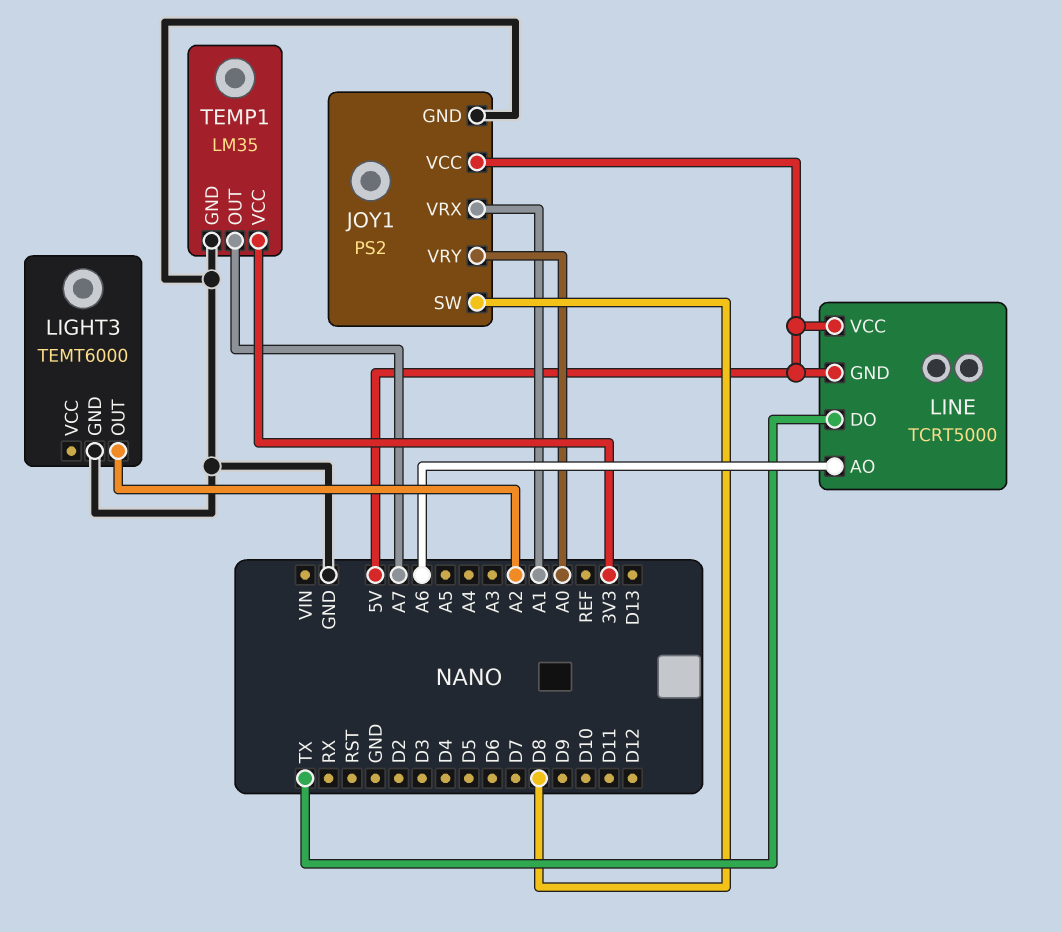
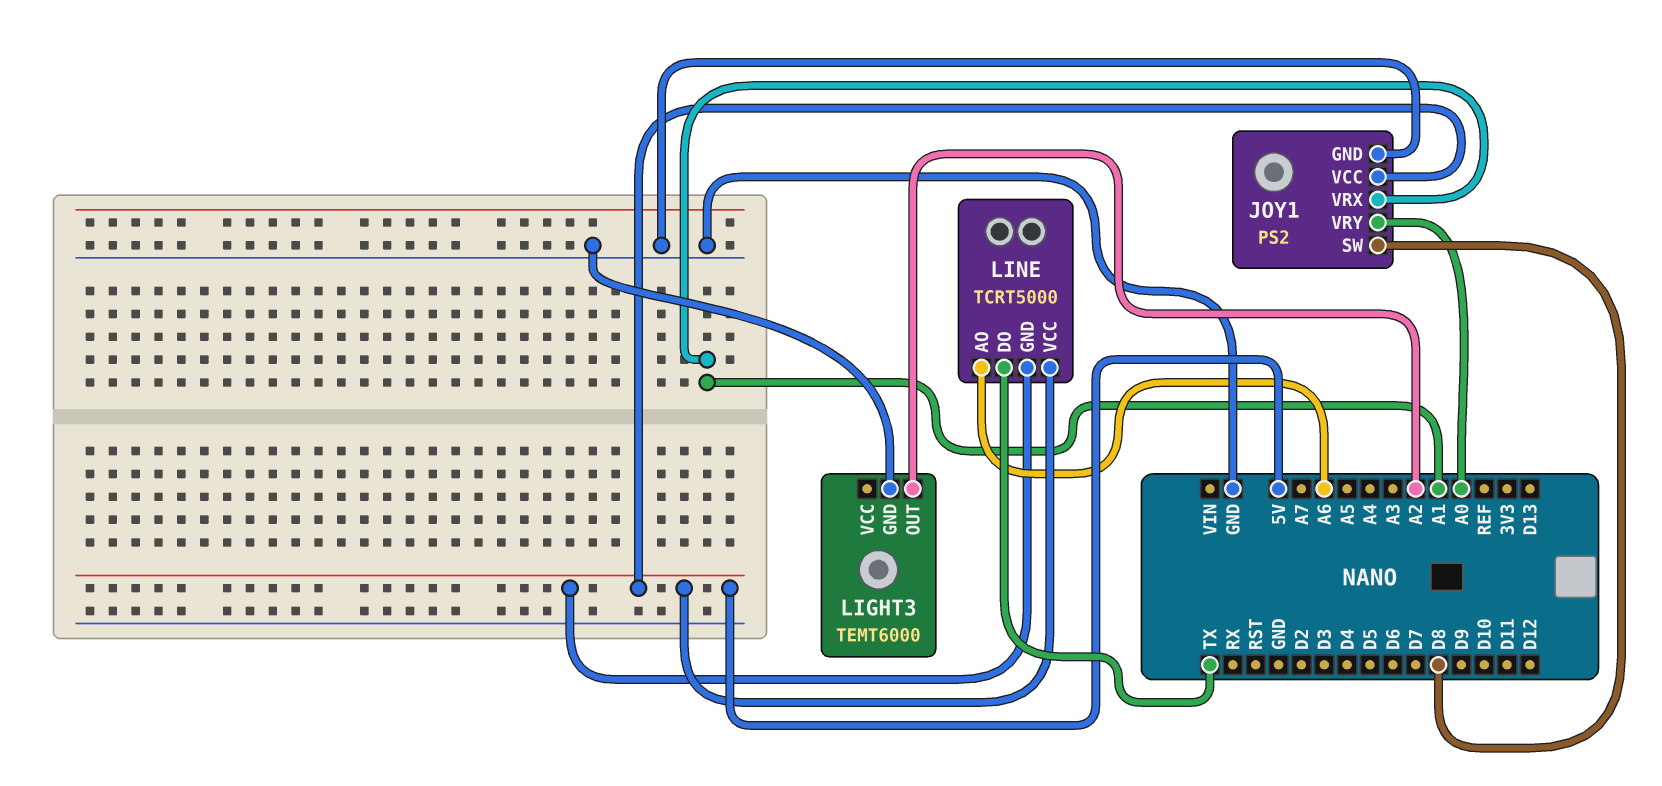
TEMP1: LM35 -> none
TEMP1 pin GND: GND -> none
TEMP1 pin OUT: A7 -> none
TEMP1 pin VCC: 3V3 -> none

